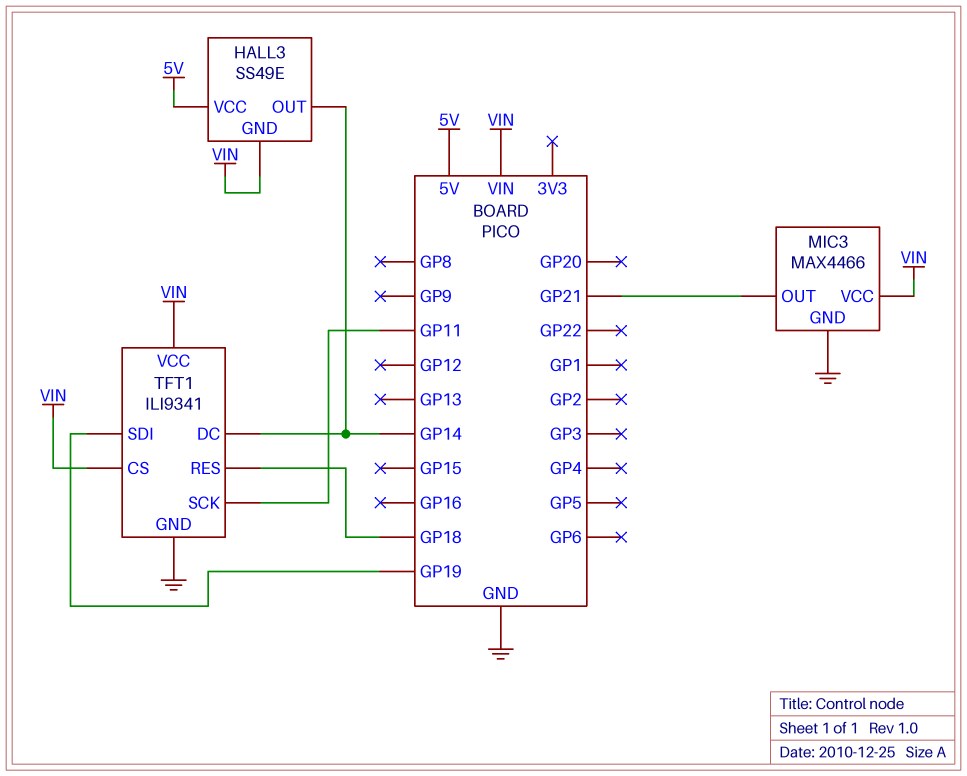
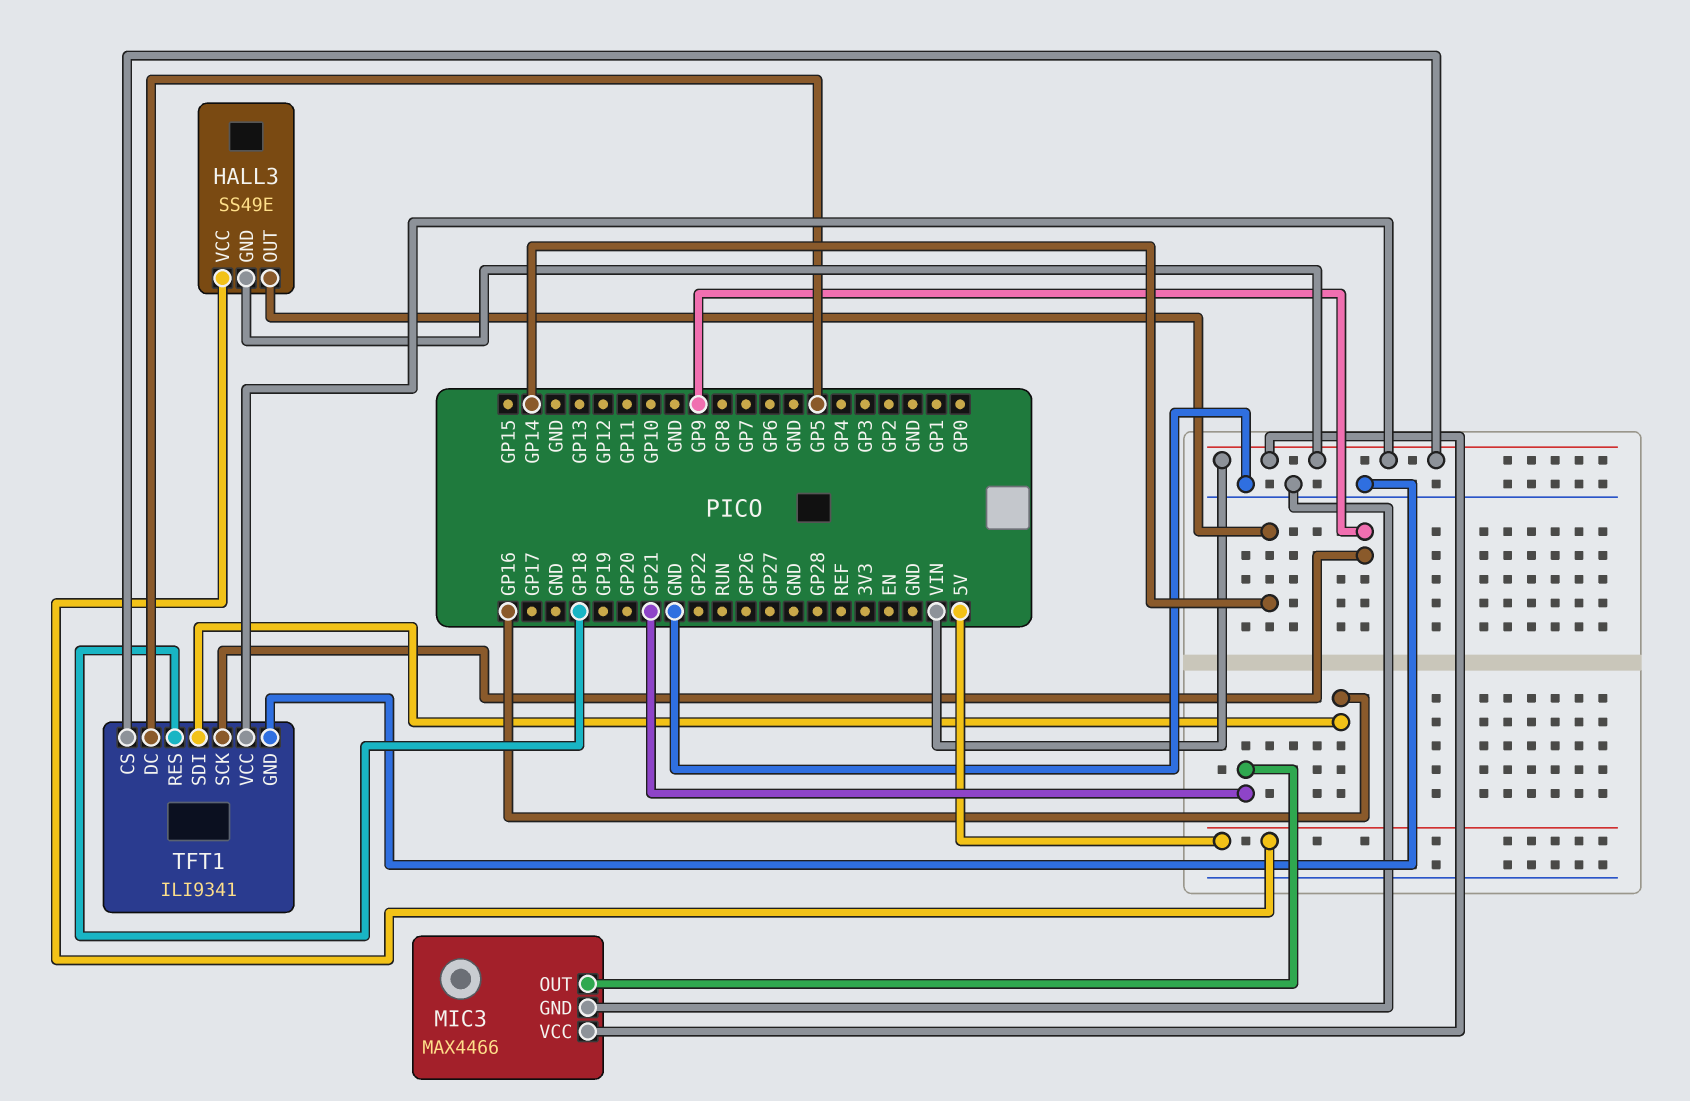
TFT1 pin DC: GP14 -> GP5
TFT1 pin SCK: GP11 -> GP9
TFT1 pin SDI: GP19 -> GP16

